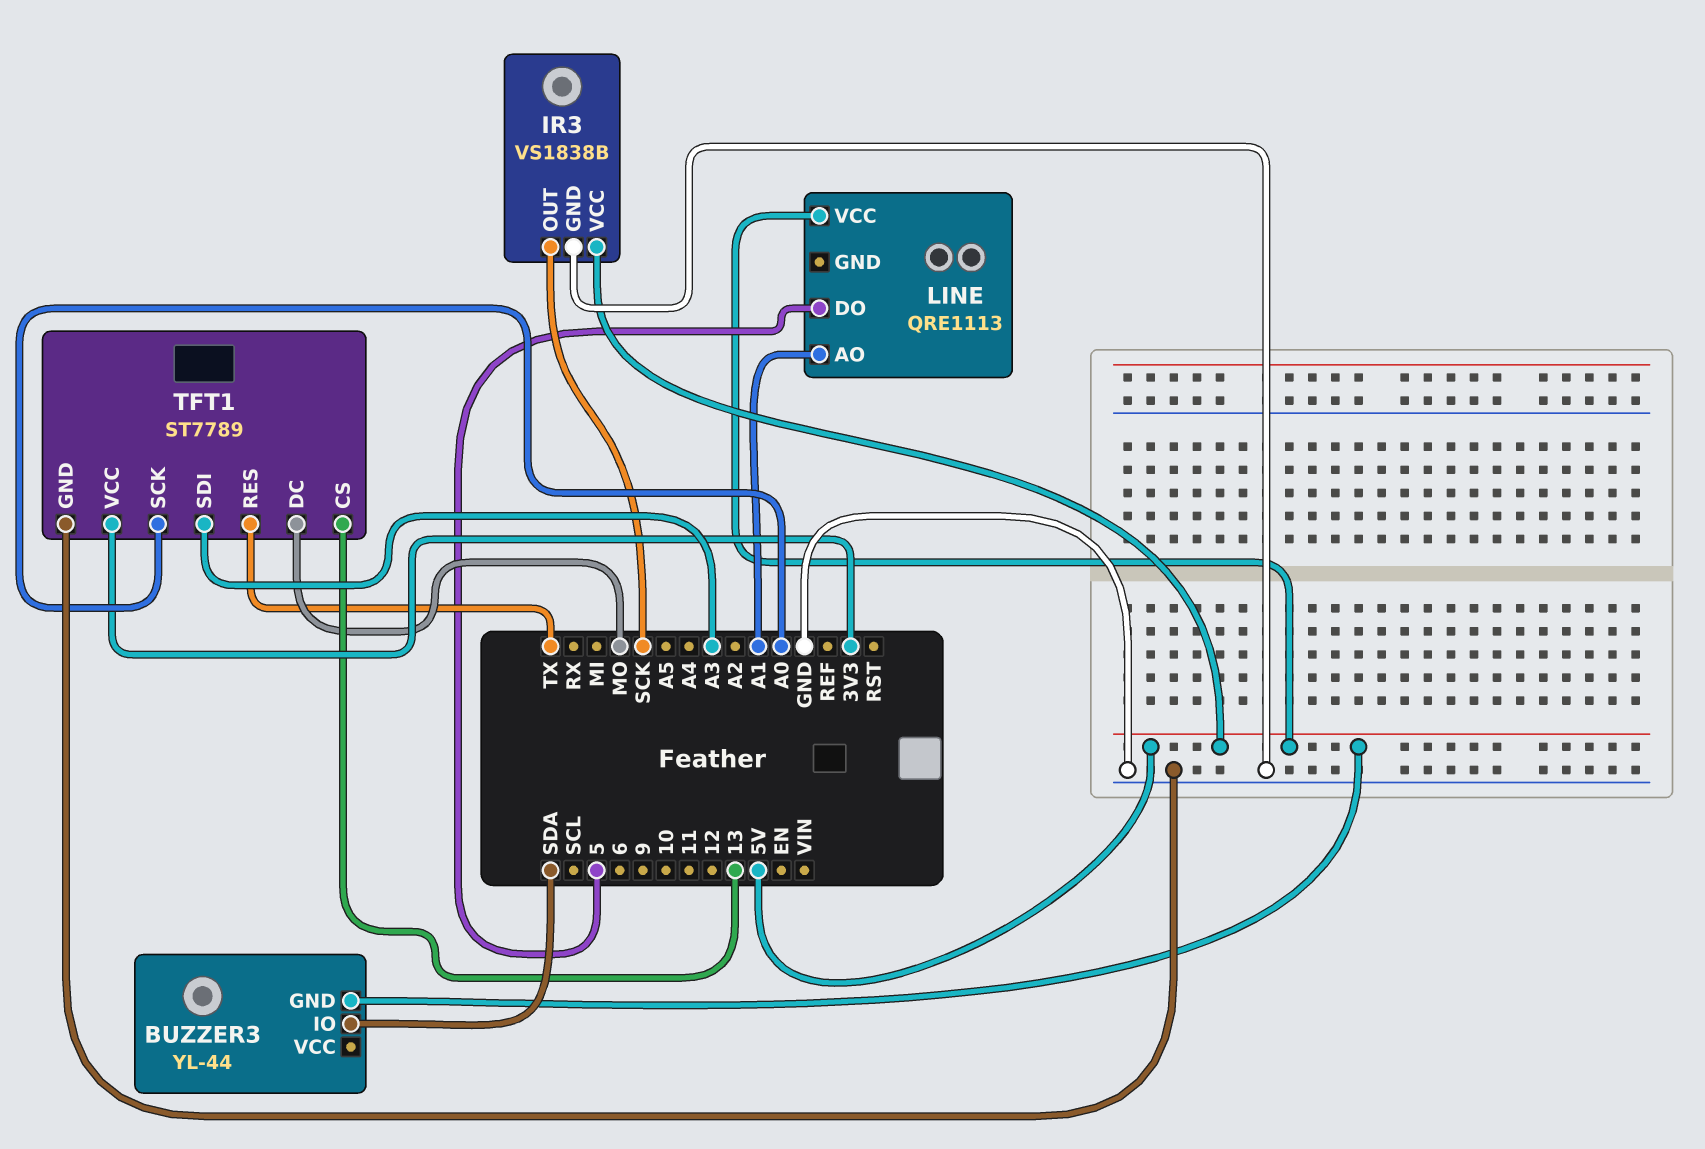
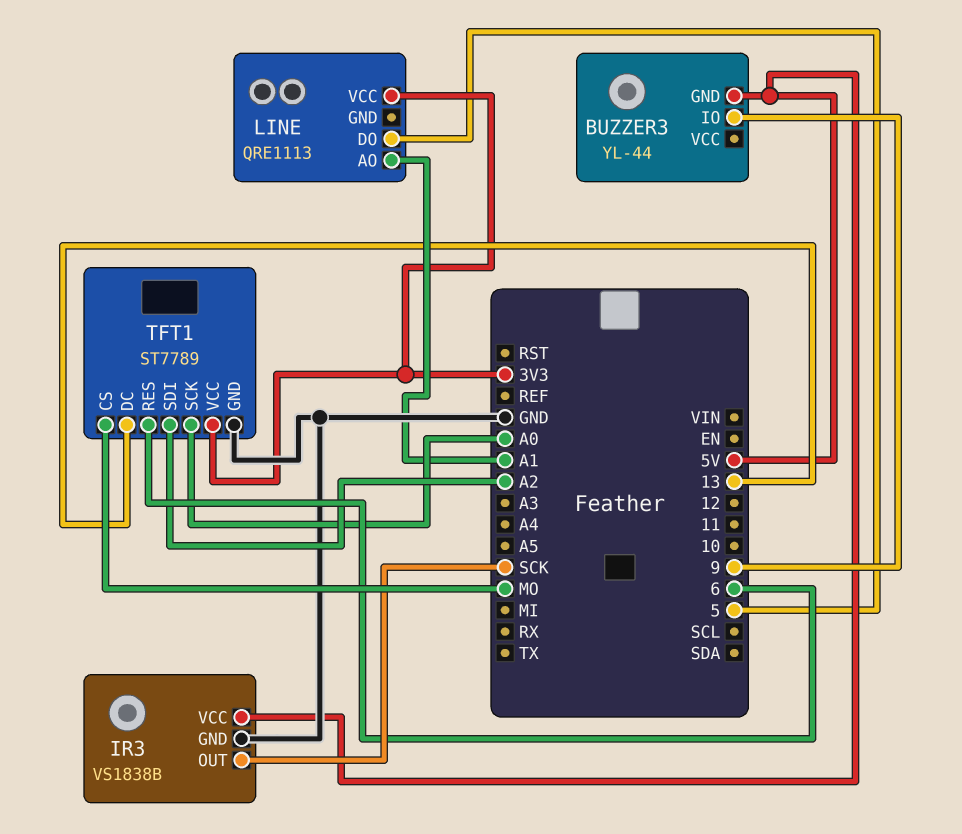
BUZZER3 pin IO: SDA -> 9
LINE pin VCC: 5V -> 3V3
TFT1 pin CS: 13 -> MO
TFT1 pin DC: MO -> 13
TFT1 pin RES: TX -> 6
TFT1 pin SDI: A3 -> A2

